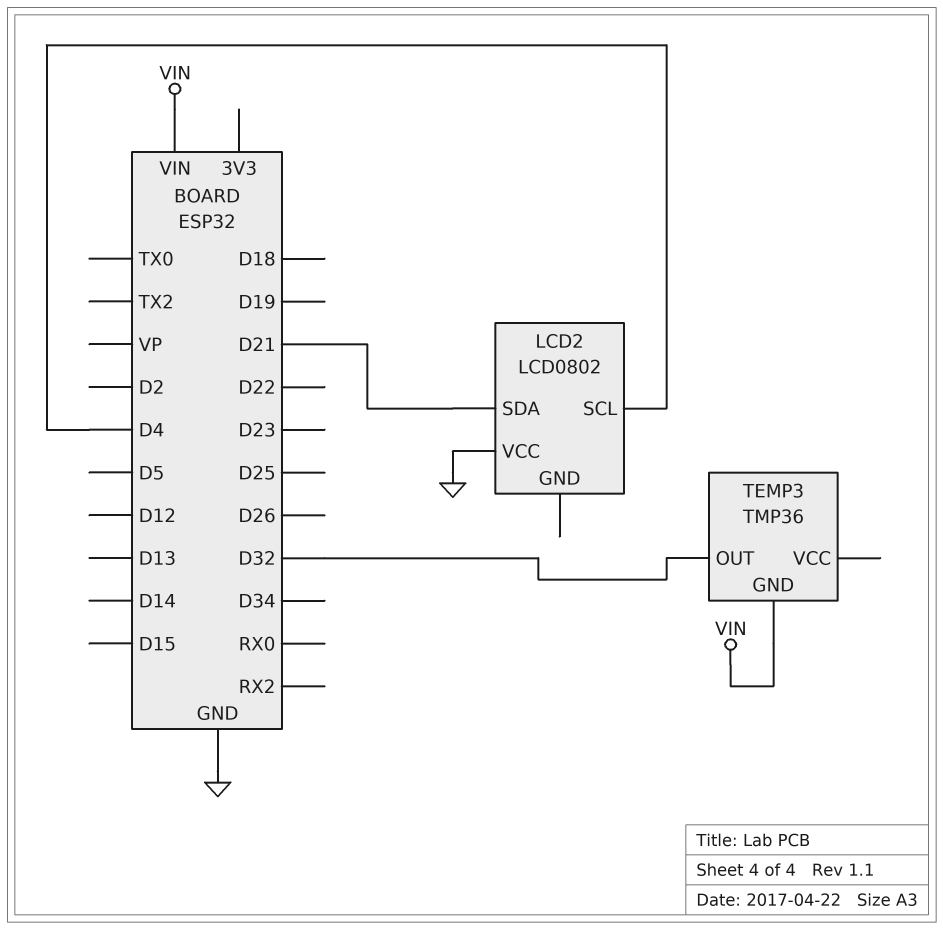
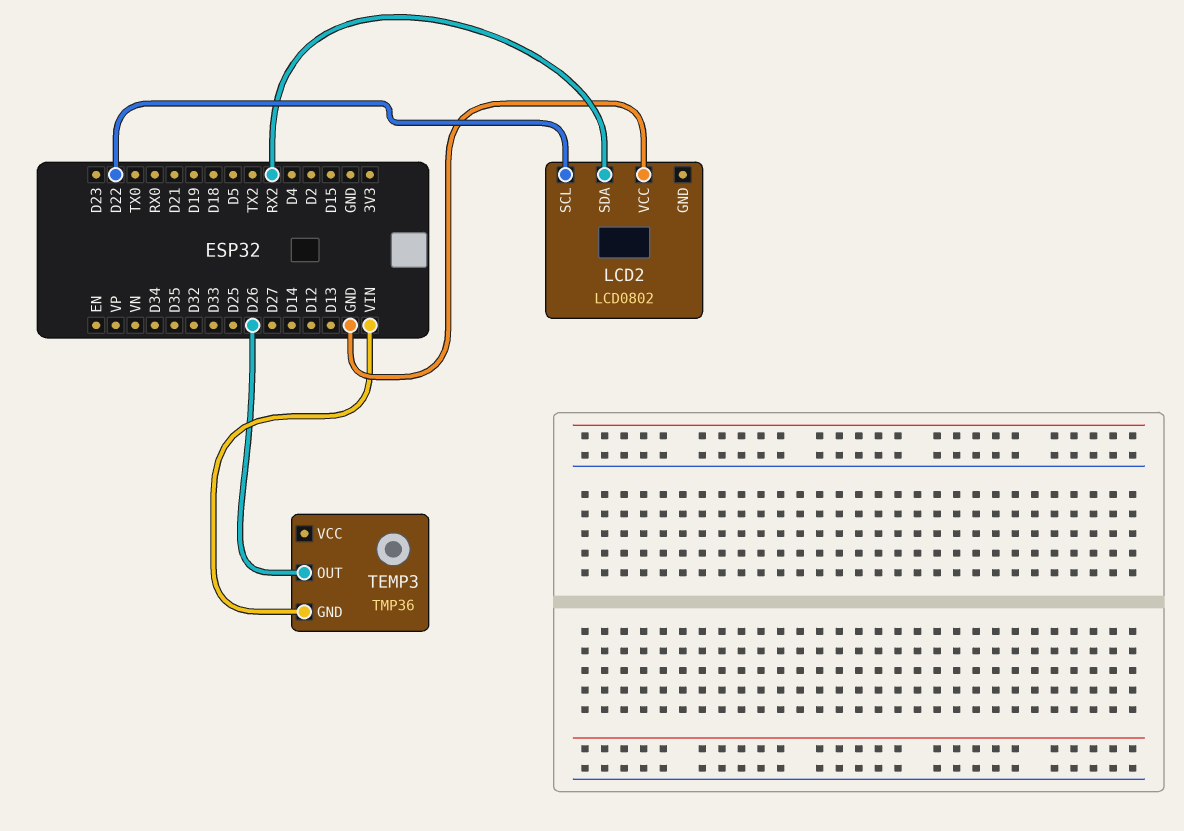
LCD2 pin SCL: D4 -> D22
LCD2 pin SDA: D21 -> RX2
TEMP3 pin OUT: D32 -> D26

